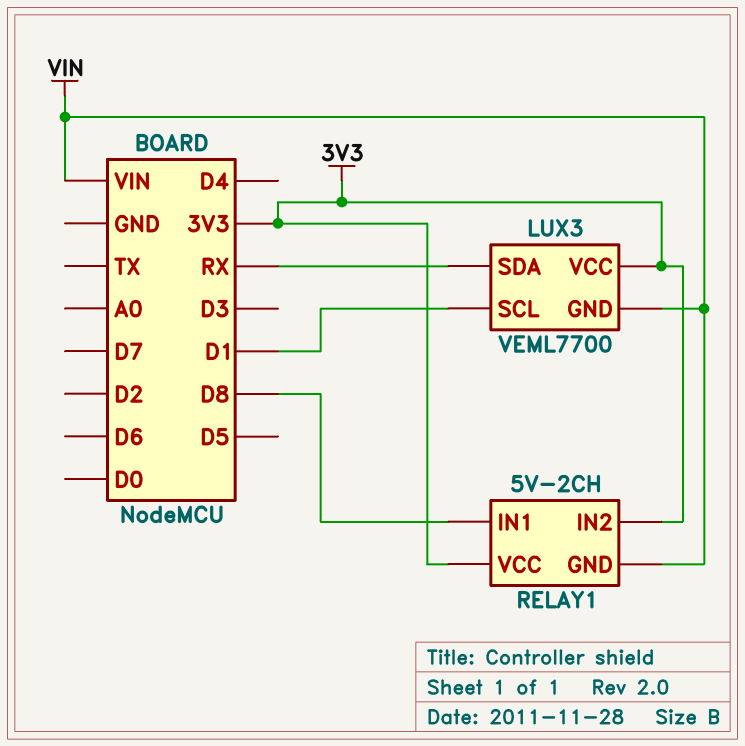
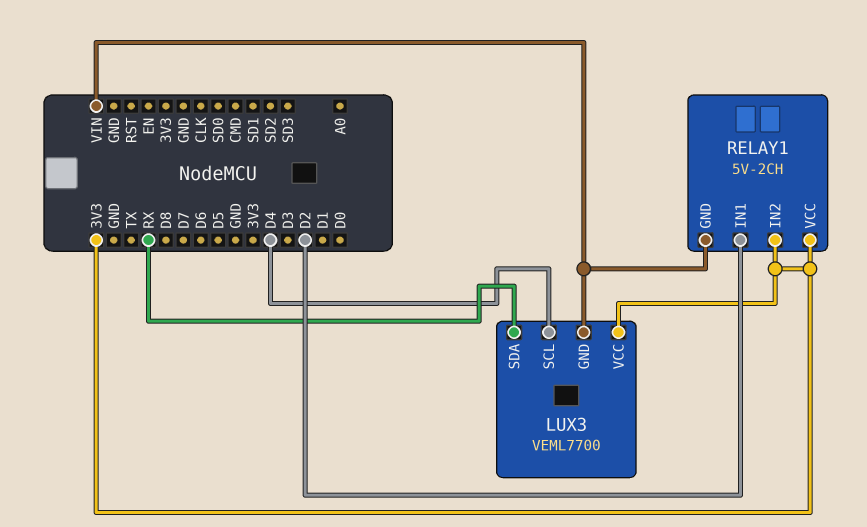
LUX3 pin SCL: D1 -> D4
RELAY1 pin IN1: D8 -> D2

